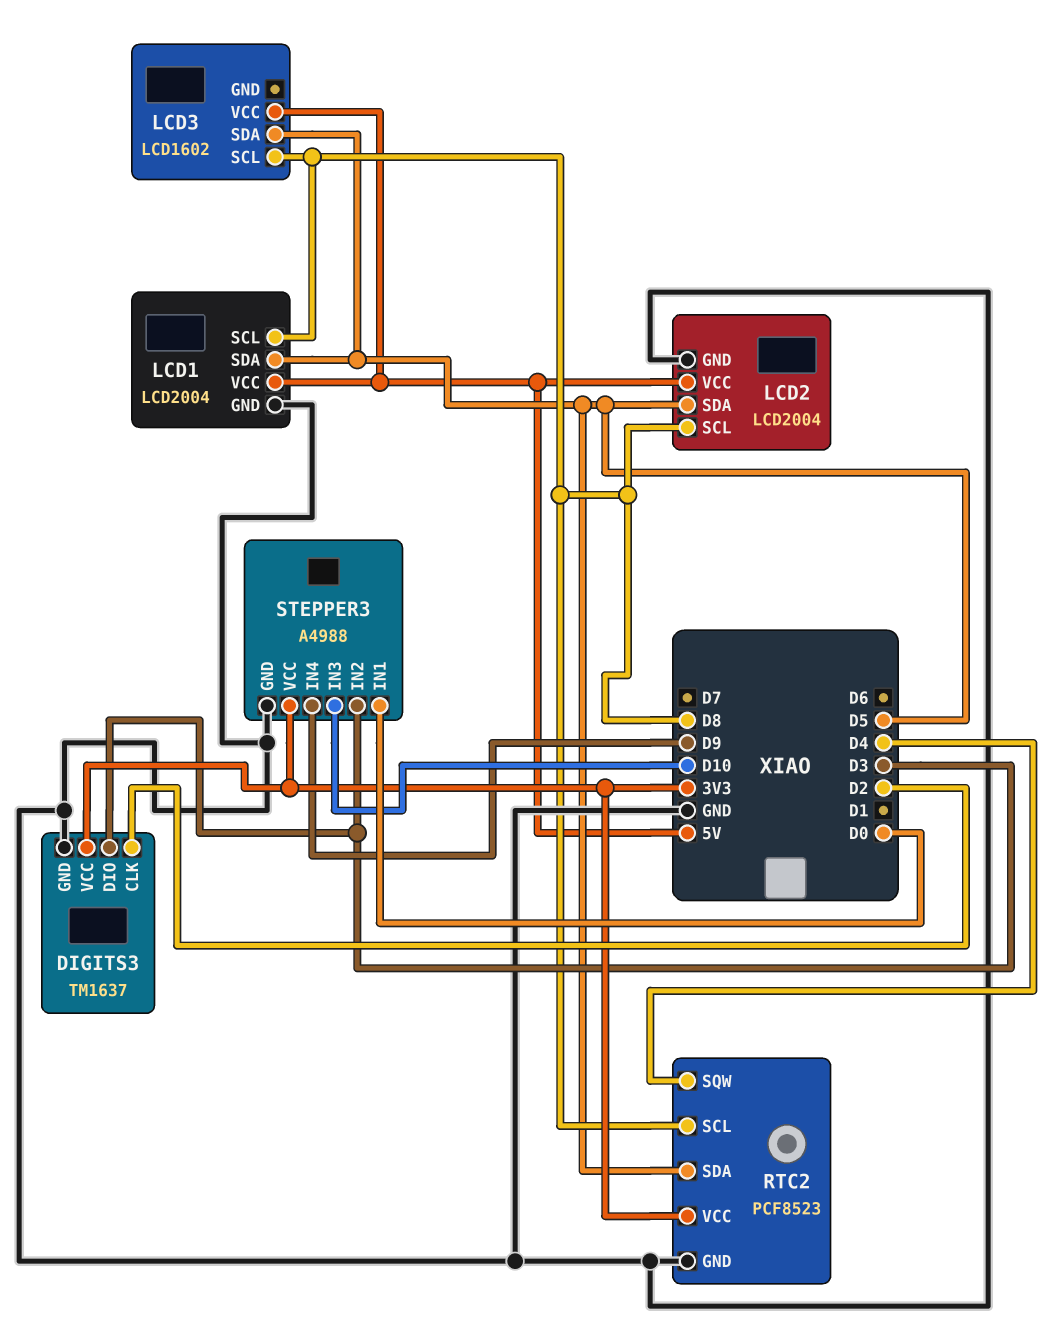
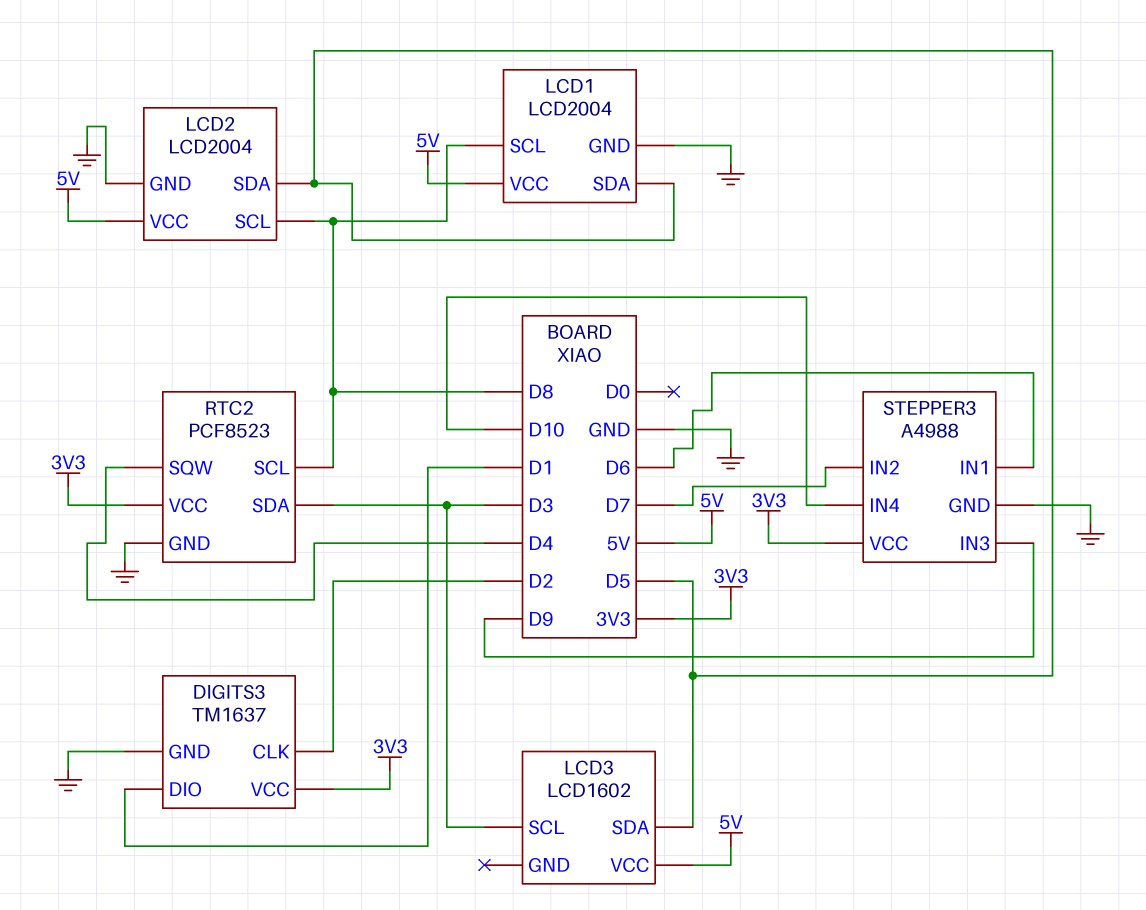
DIGITS3 pin DIO: D3 -> D1
LCD3 pin SCL: D8 -> D3
RTC2 pin SDA: D5 -> D3
STEPPER3 pin IN1: D0 -> D6
STEPPER3 pin IN2: D3 -> D7
STEPPER3 pin IN3: D10 -> D9
STEPPER3 pin IN4: D9 -> D10

